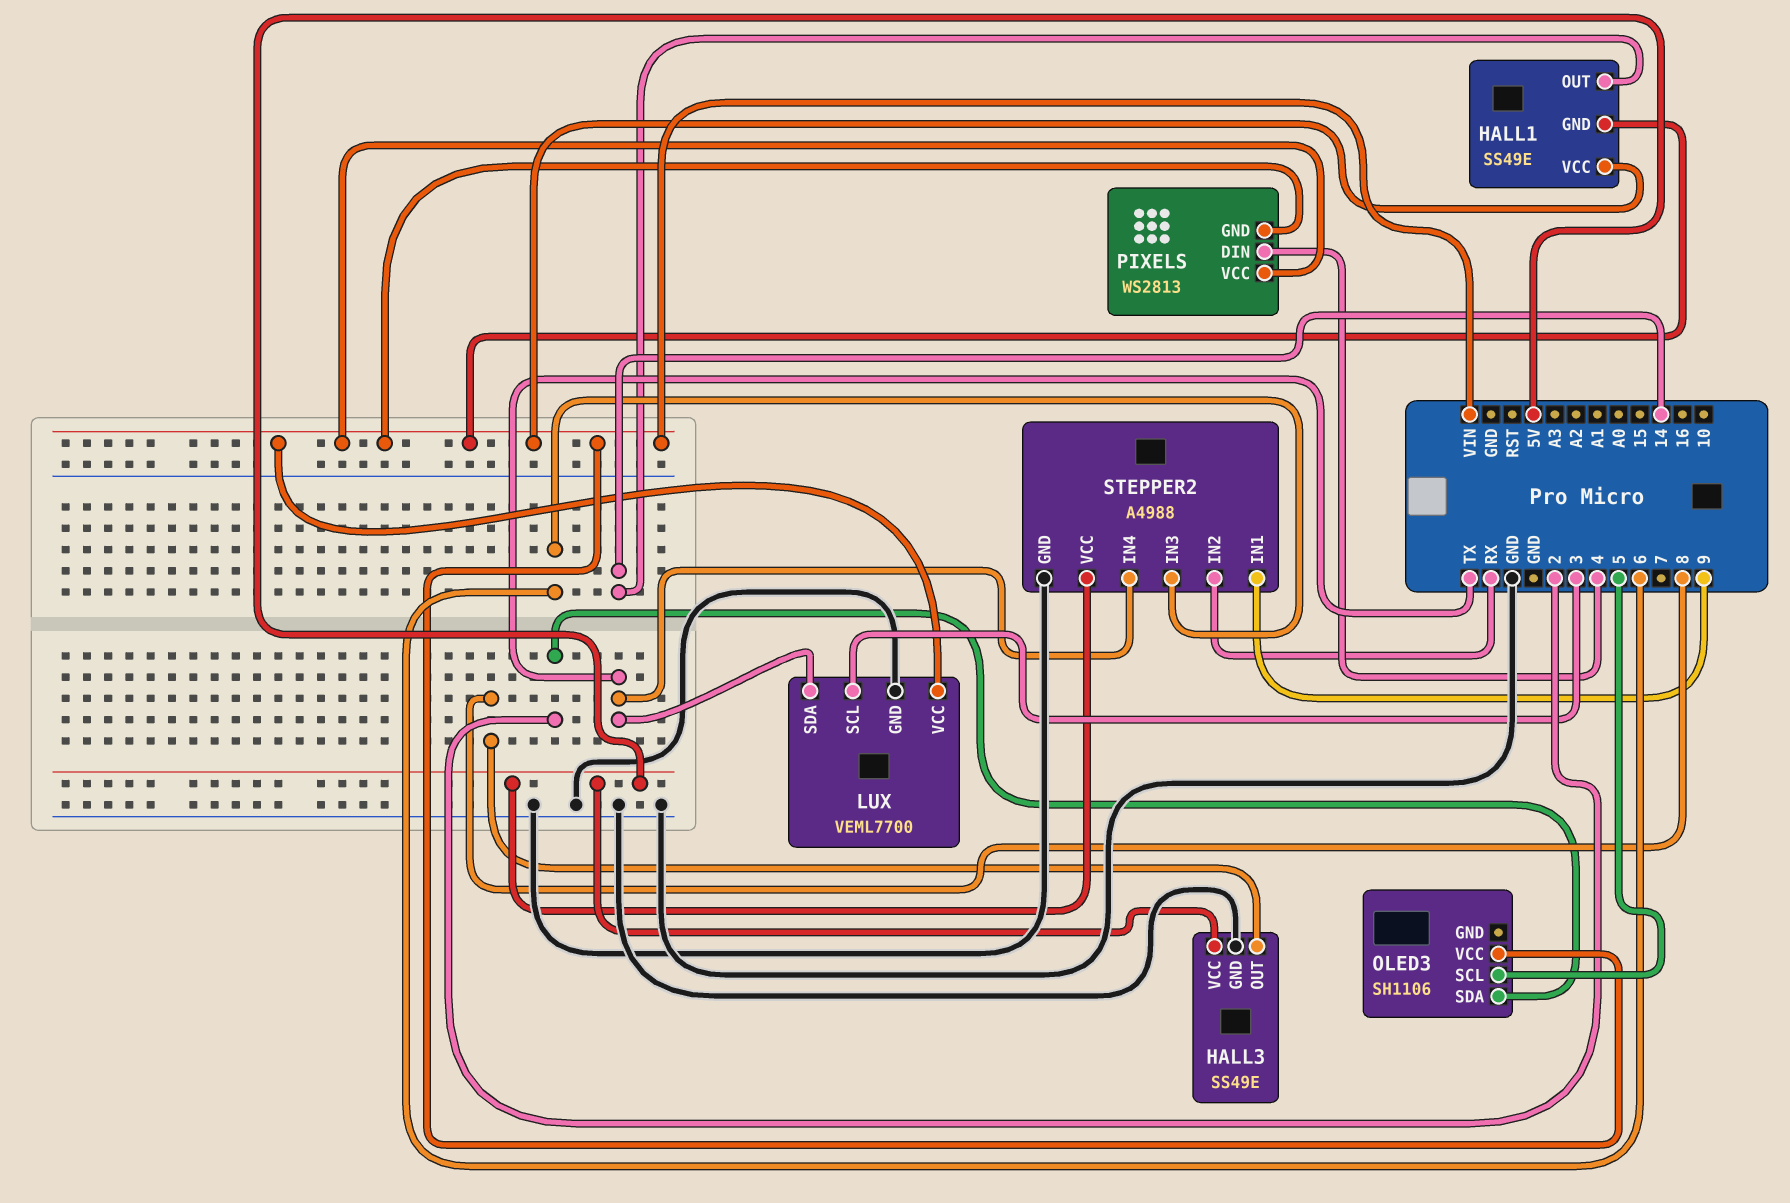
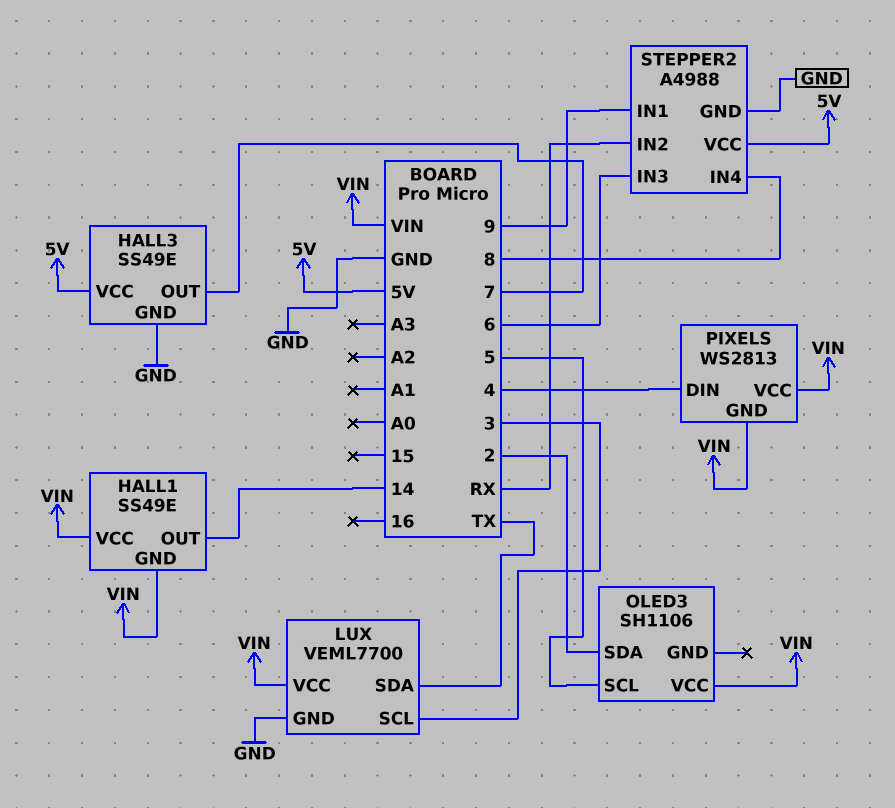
HALL3 pin OUT: 8 -> 7
STEPPER2 pin IN4: TX -> 8

